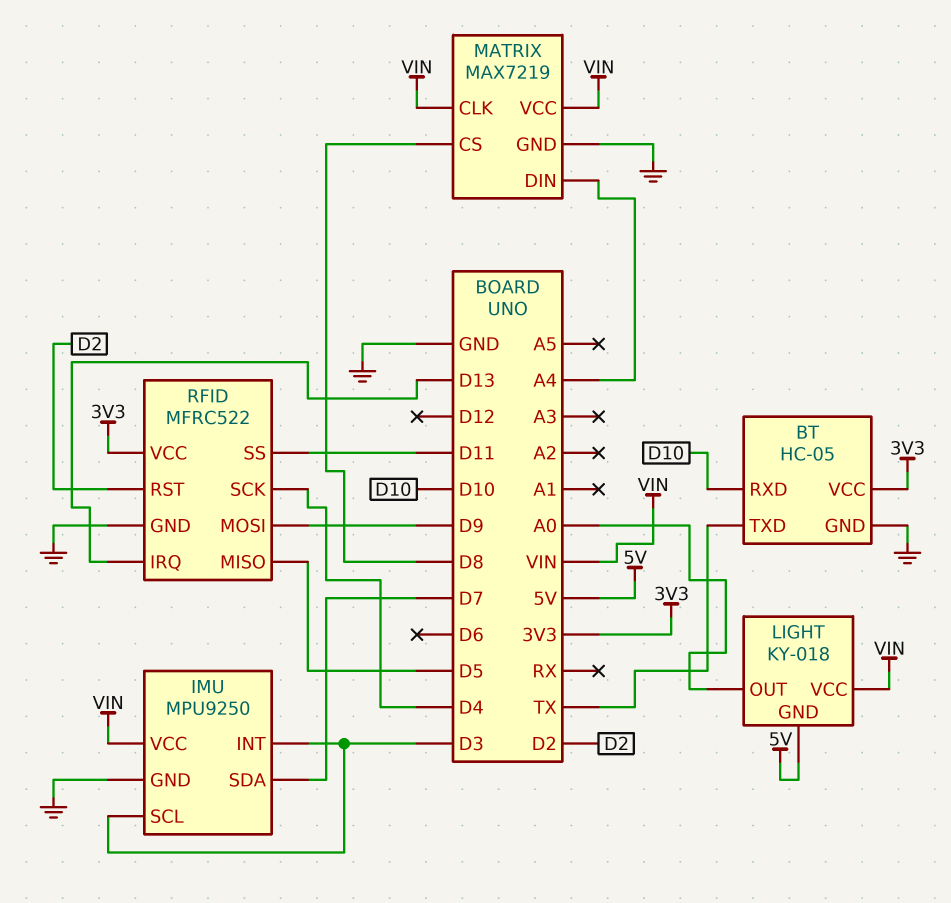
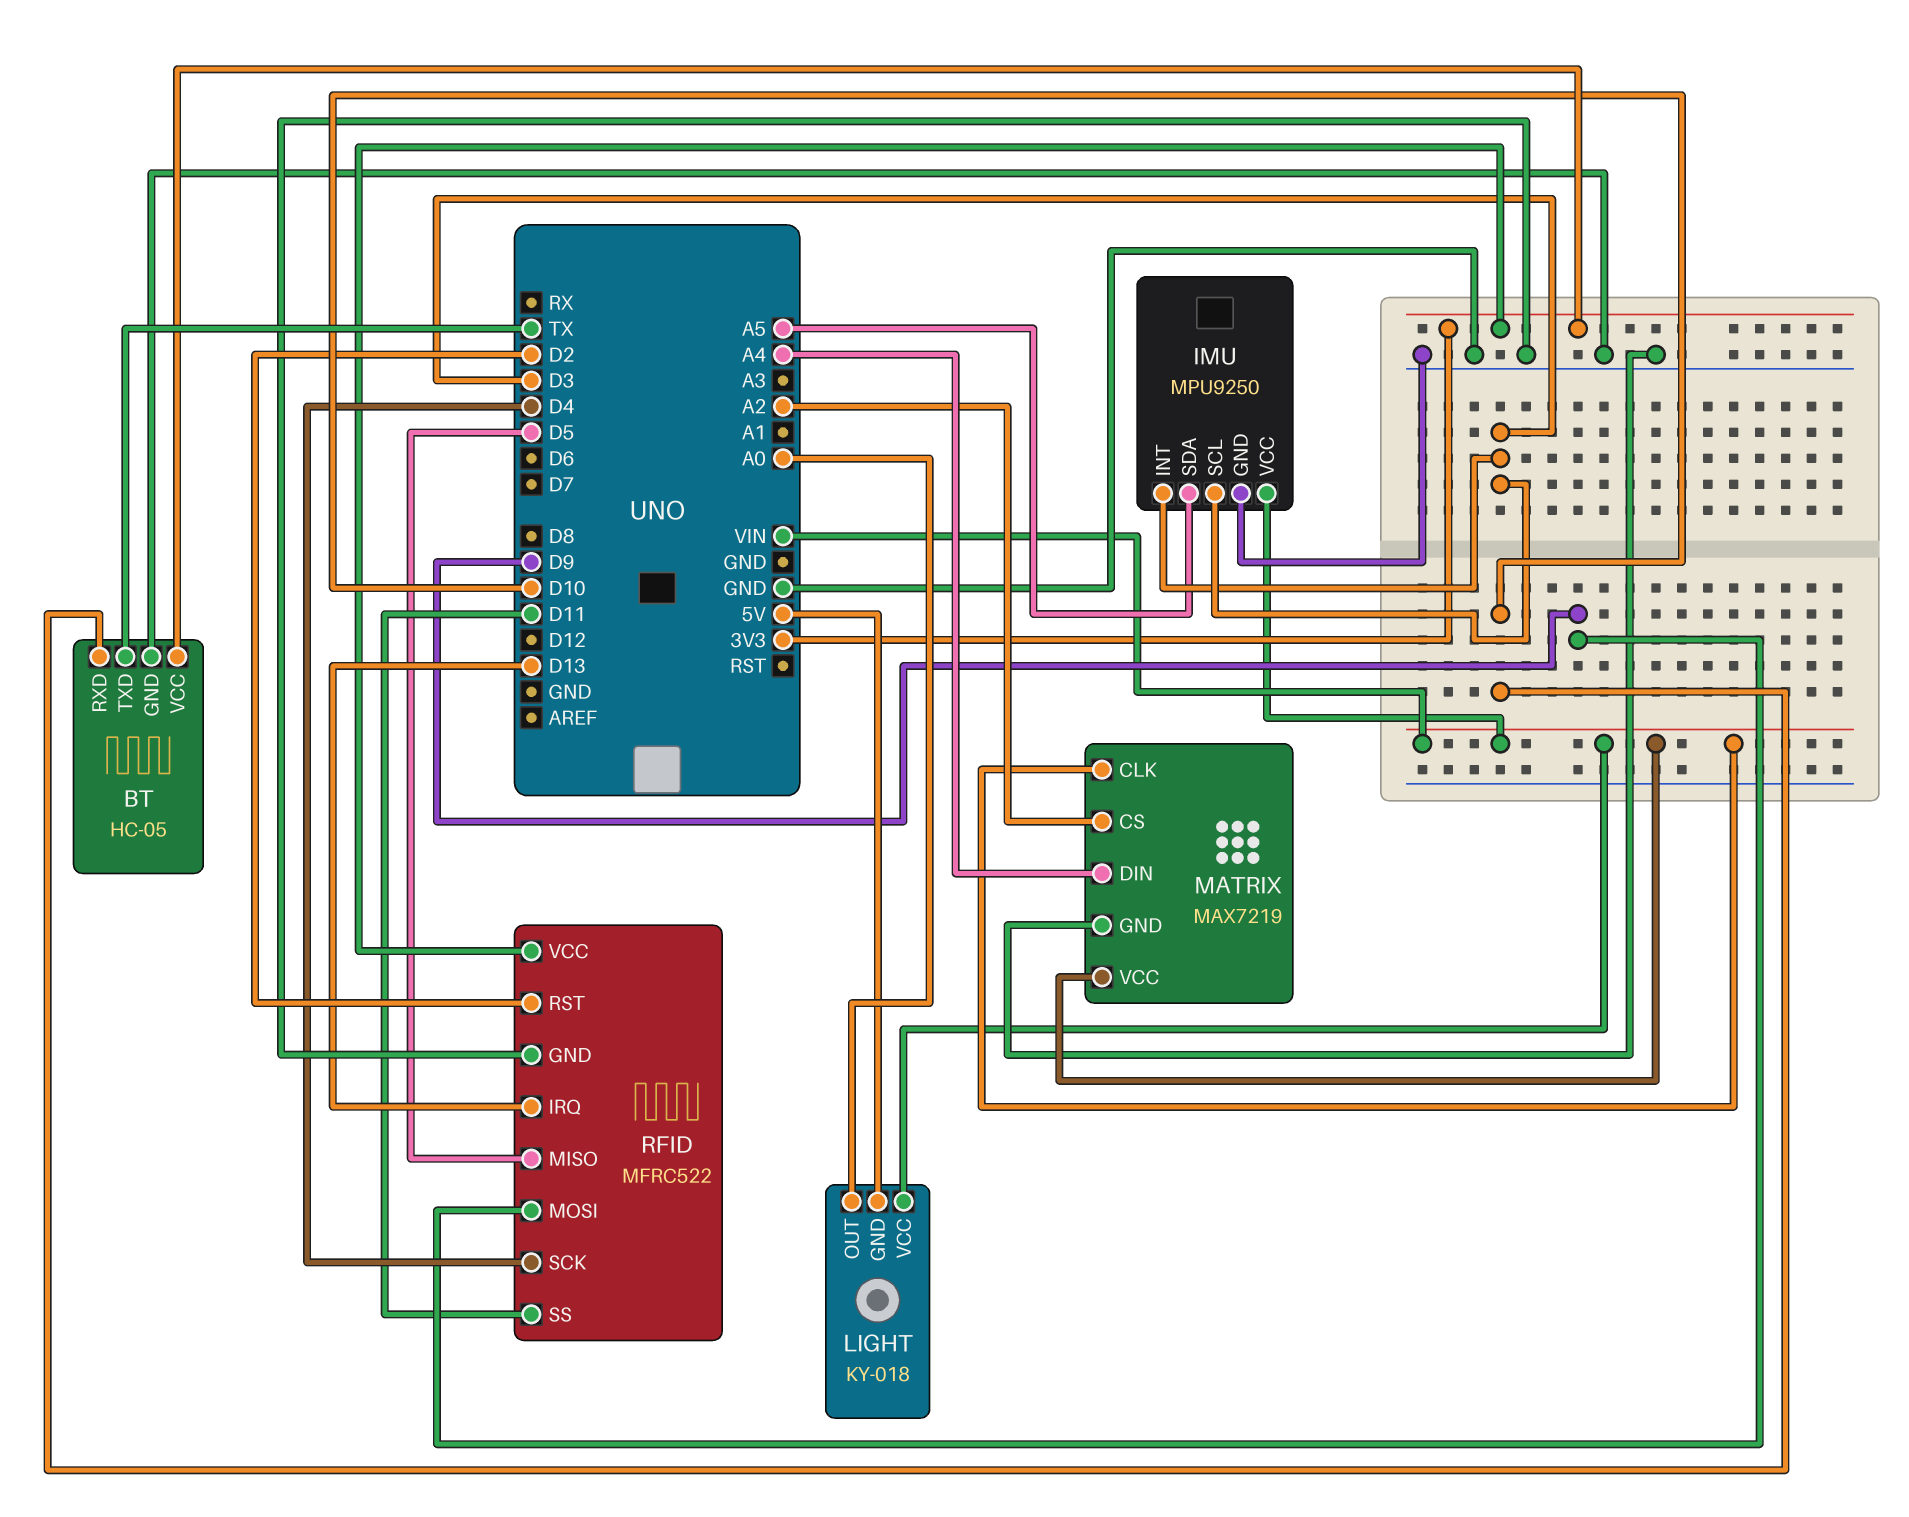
IMU pin SDA: D7 -> A5
MATRIX pin CS: D8 -> A2

